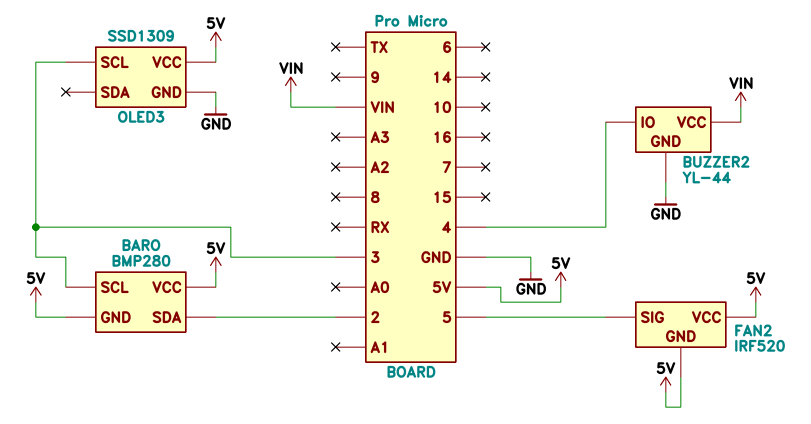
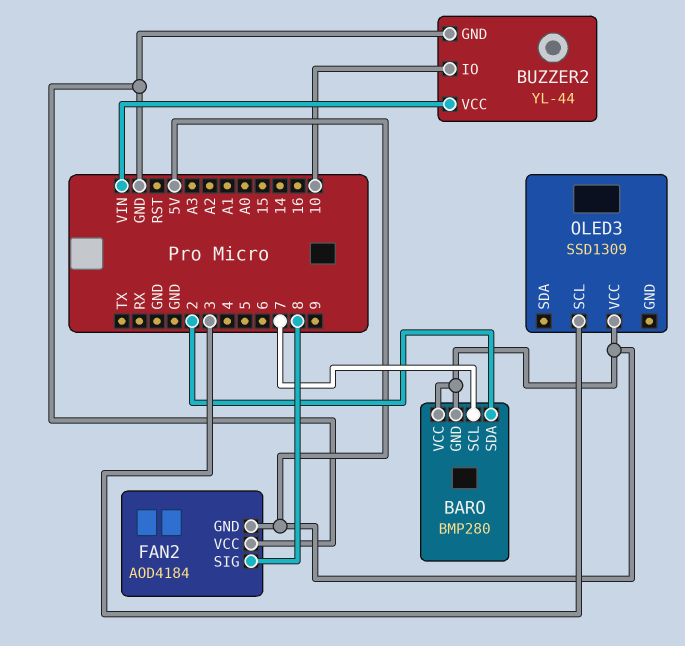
BARO pin SCL: 3 -> 7
BUZZER2 pin IO: 4 -> 10
FAN2: IRF520 -> AOD4184
FAN2 pin SIG: 5 -> 8
FAN2 pin VCC: 5V -> GND
OLED3 pin GND: GND -> none

